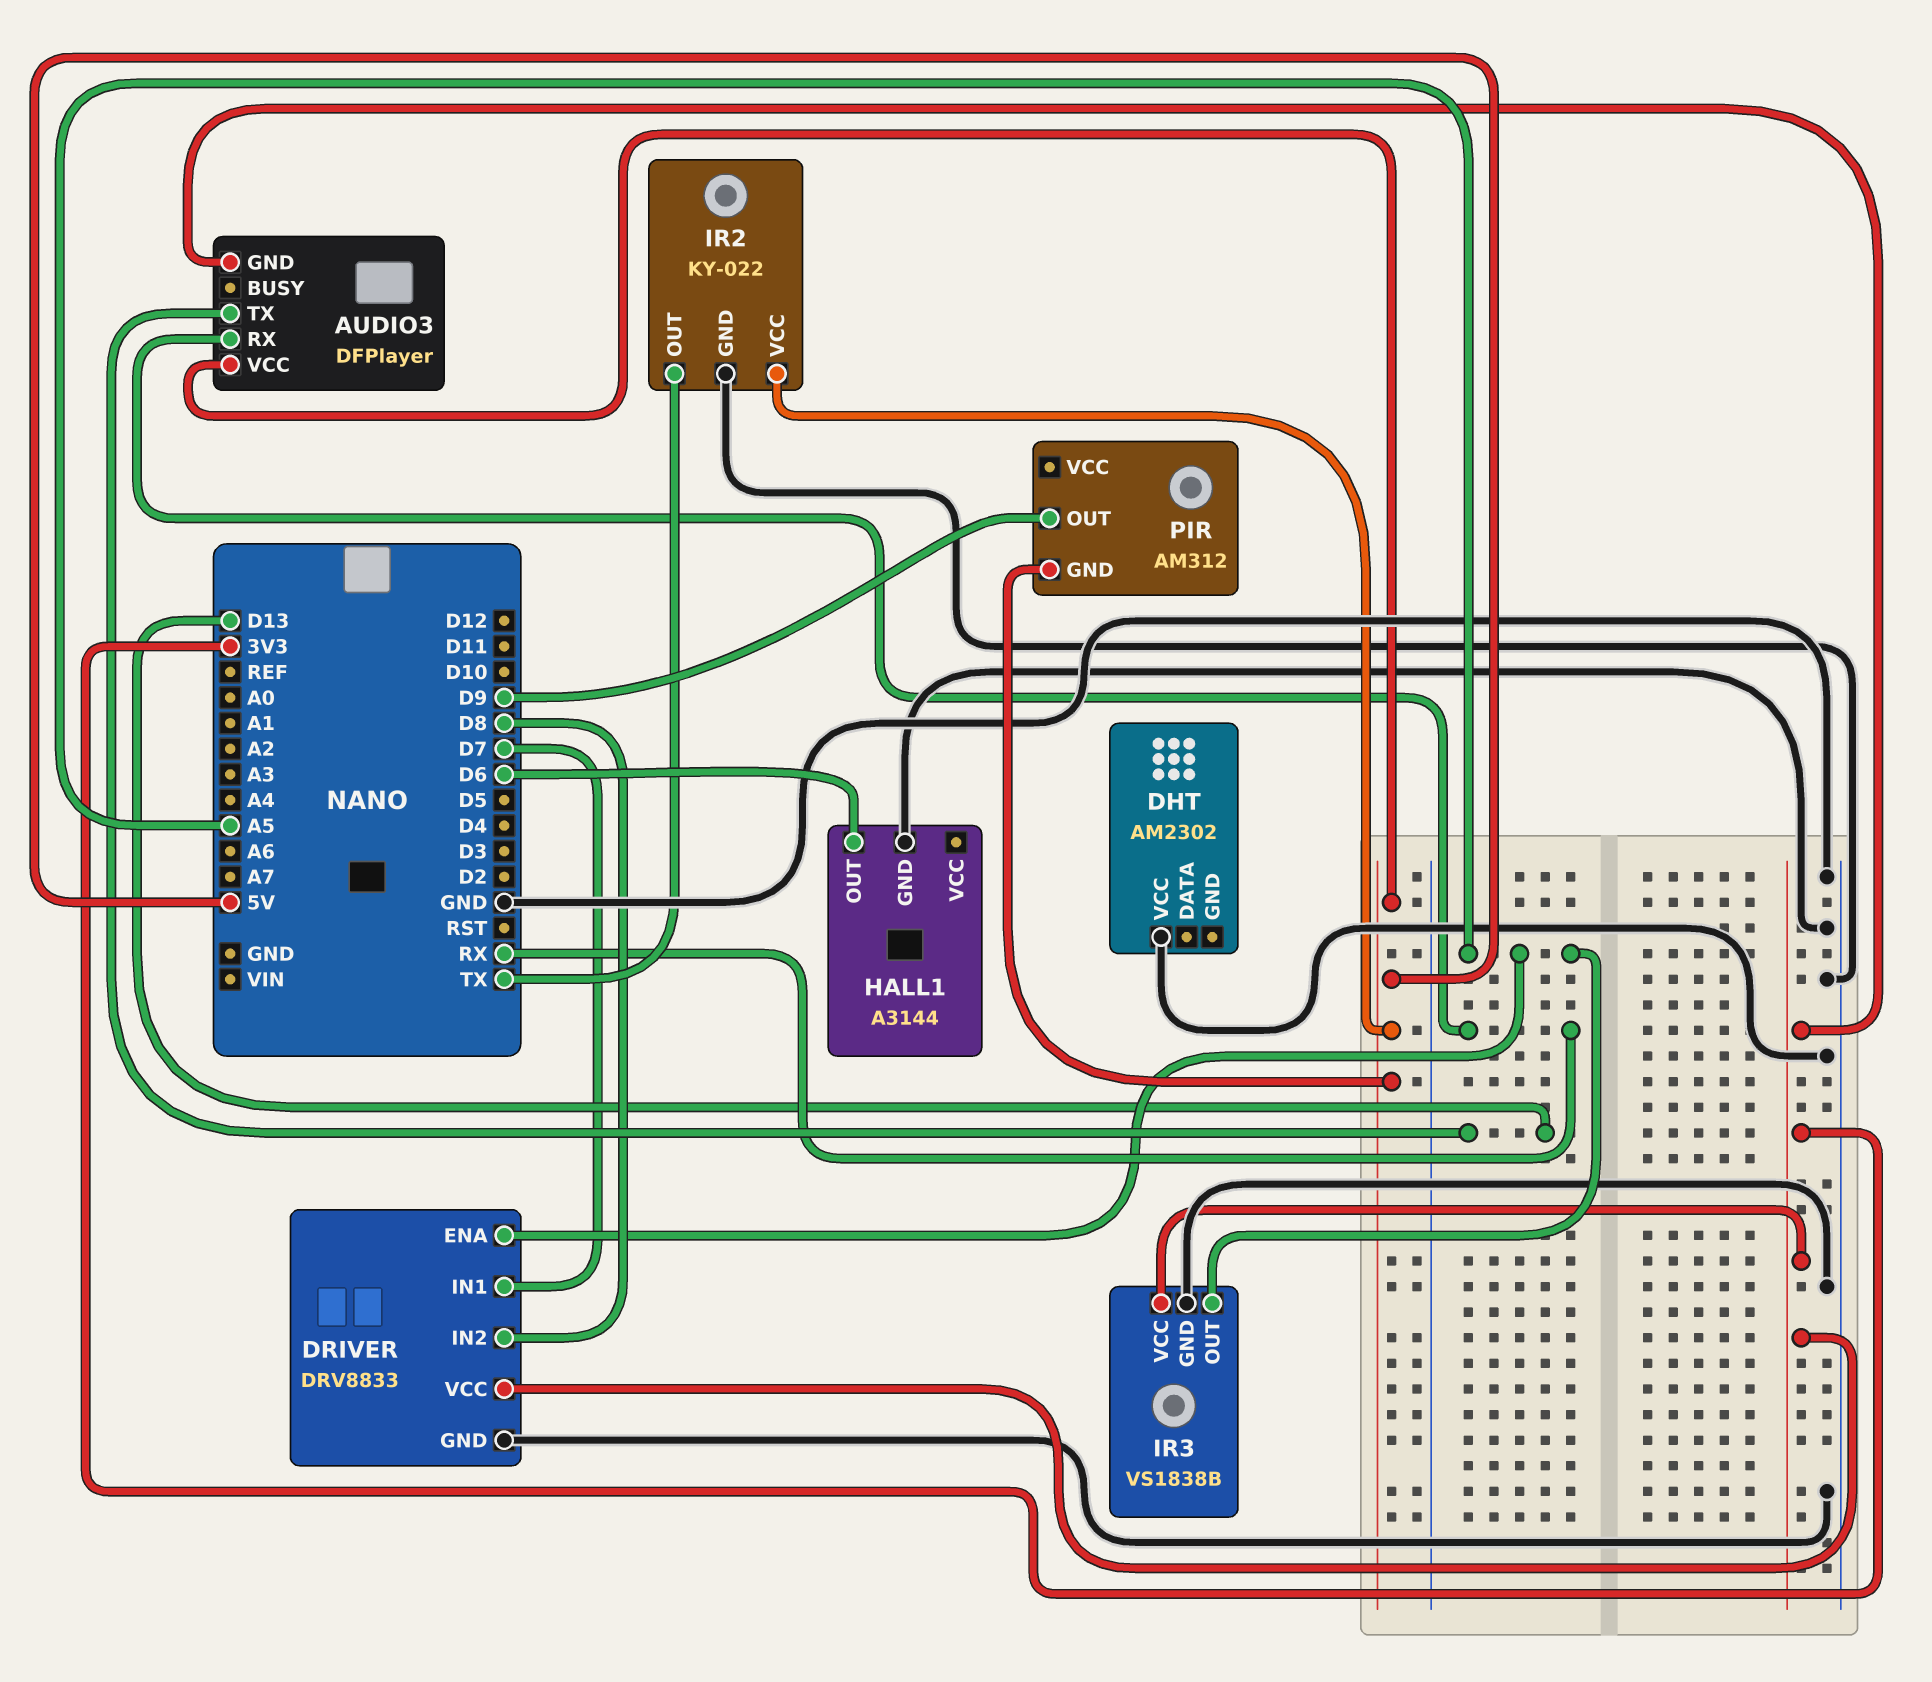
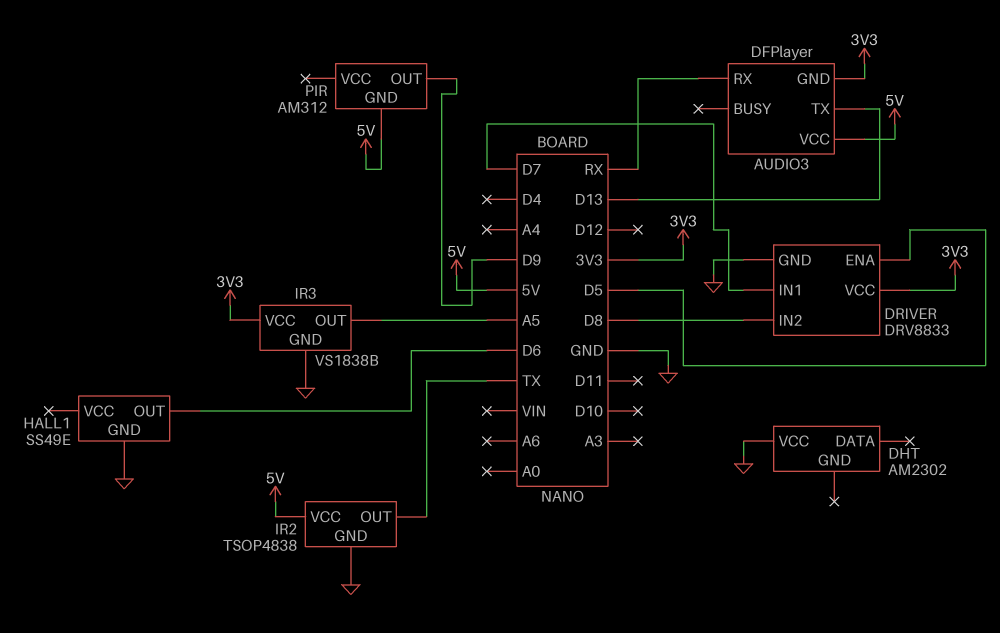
DRIVER pin ENA: A5 -> D5
HALL1: A3144 -> SS49E
IR2: KY-022 -> TSOP4838

